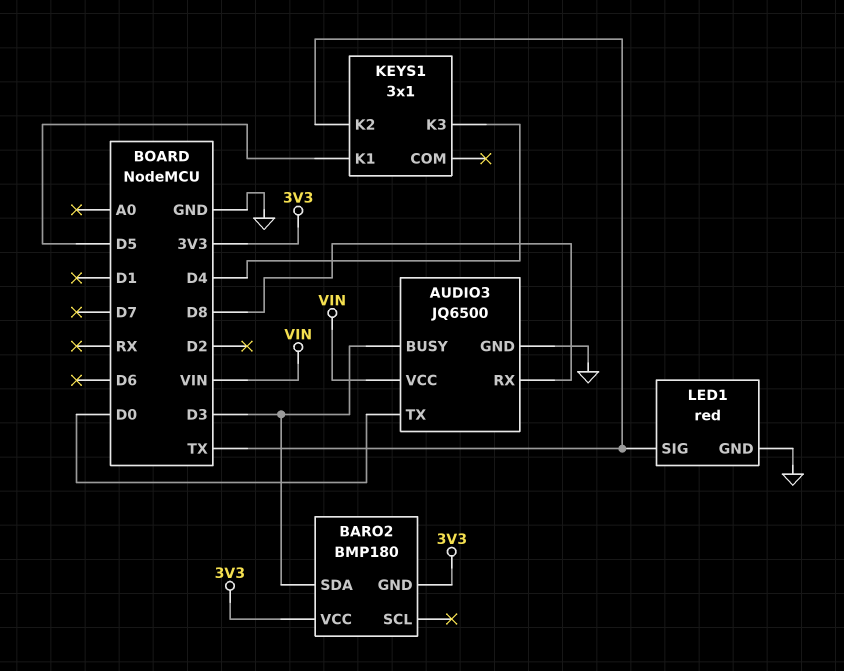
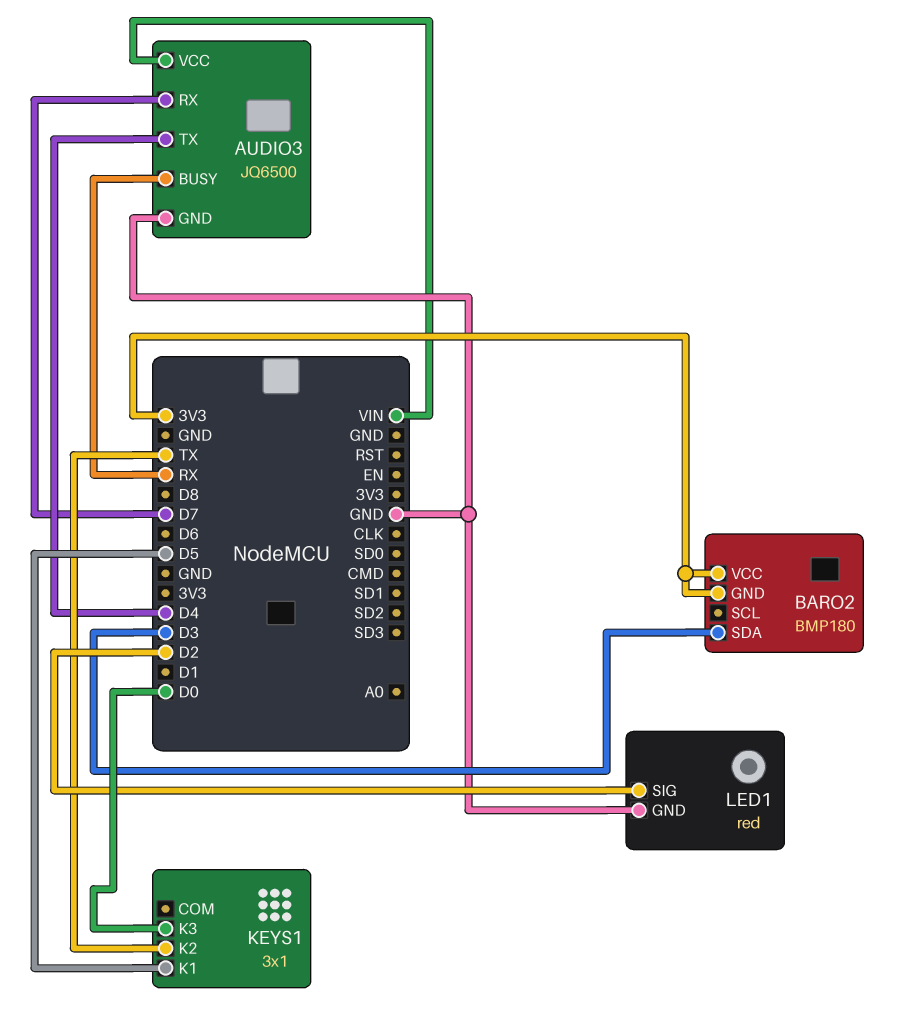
AUDIO3 pin BUSY: D3 -> RX
AUDIO3 pin RX: D8 -> D7
AUDIO3 pin TX: D0 -> D4
KEYS1 pin K3: D4 -> D0
LED1 pin SIG: TX -> D2

